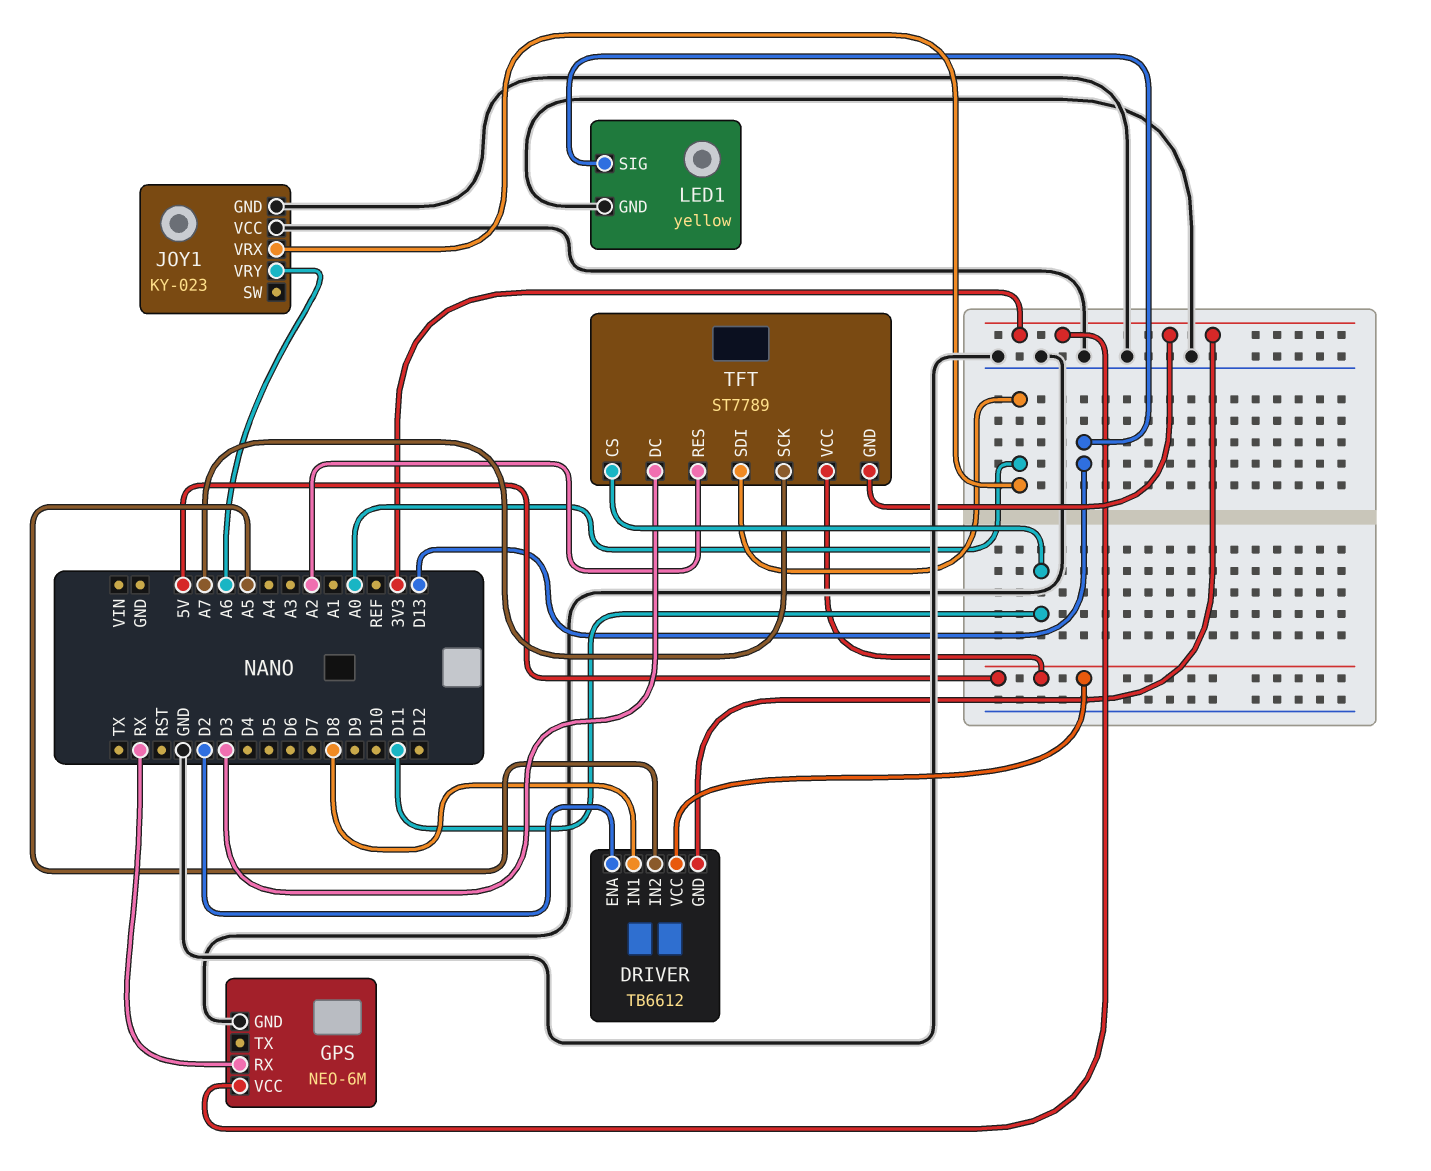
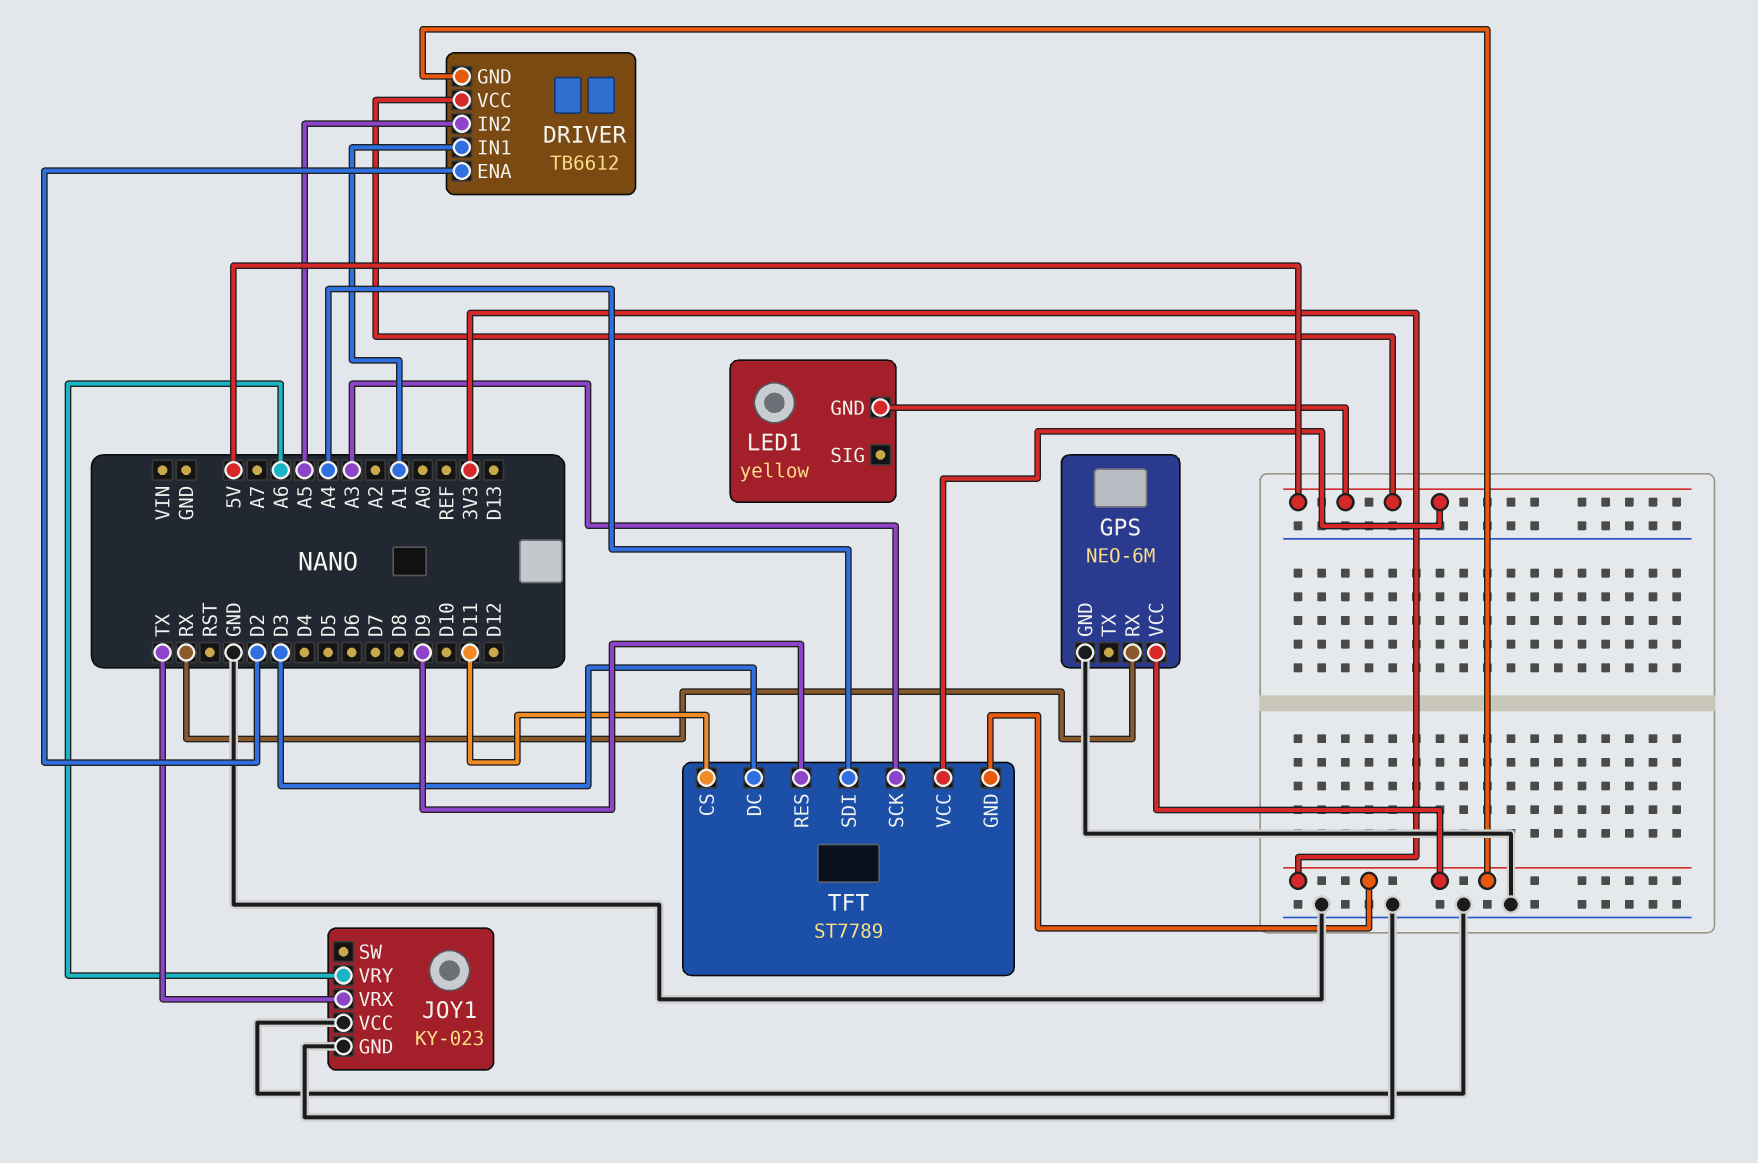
DRIVER pin IN1: D8 -> A1
JOY1 pin VRX: A0 -> TX
LED1 pin GND: GND -> 5V
LED1 pin SIG: D13 -> none
TFT pin RES: A2 -> D9
TFT pin SCK: A7 -> A3
TFT pin SDI: A0 -> A4

